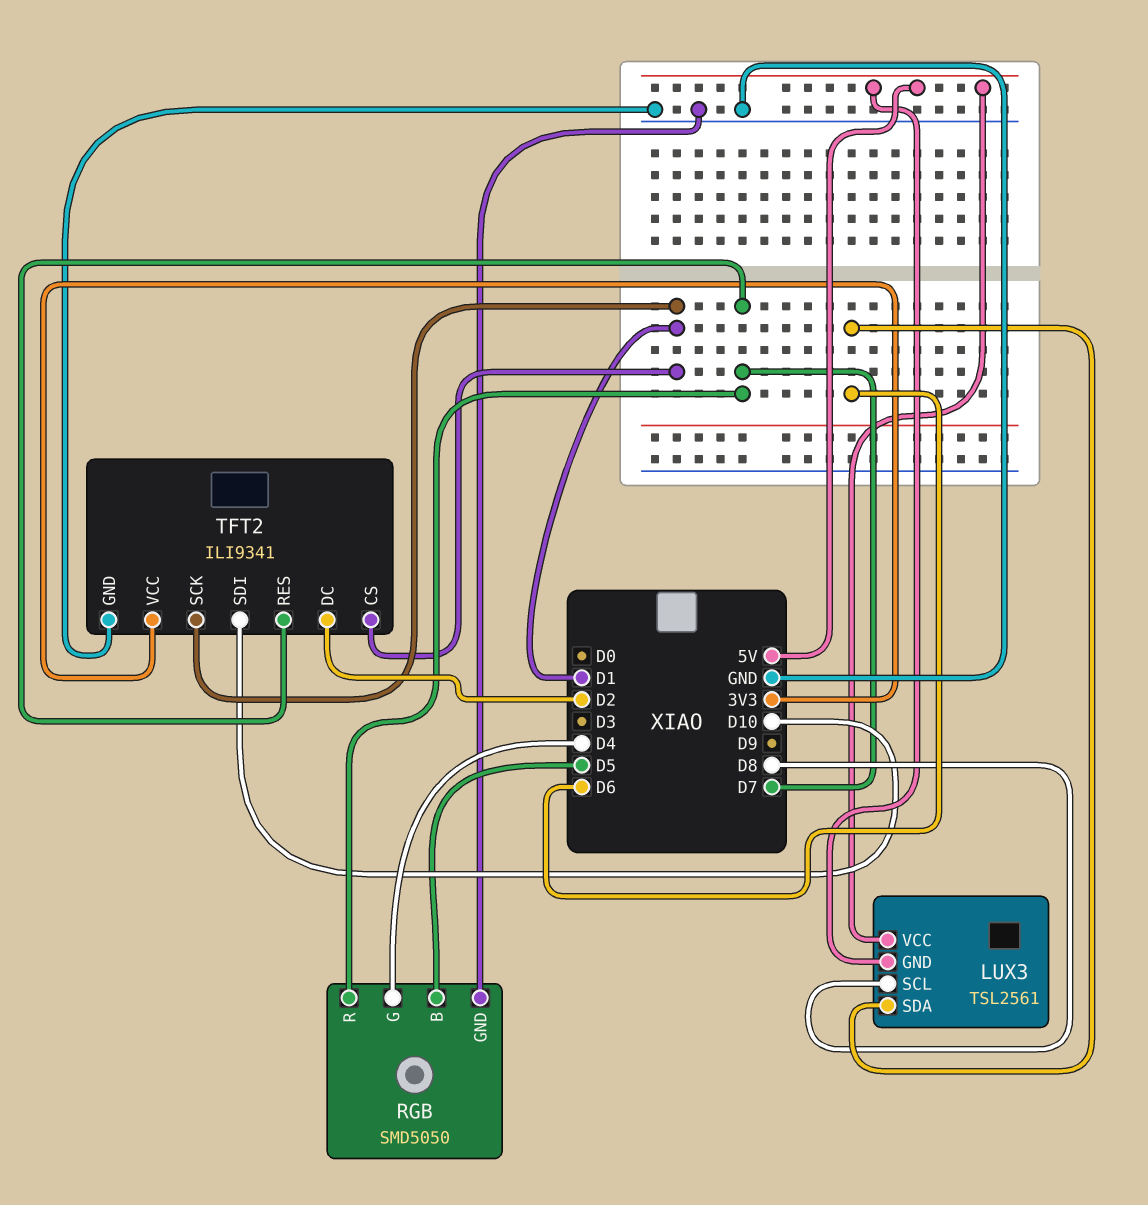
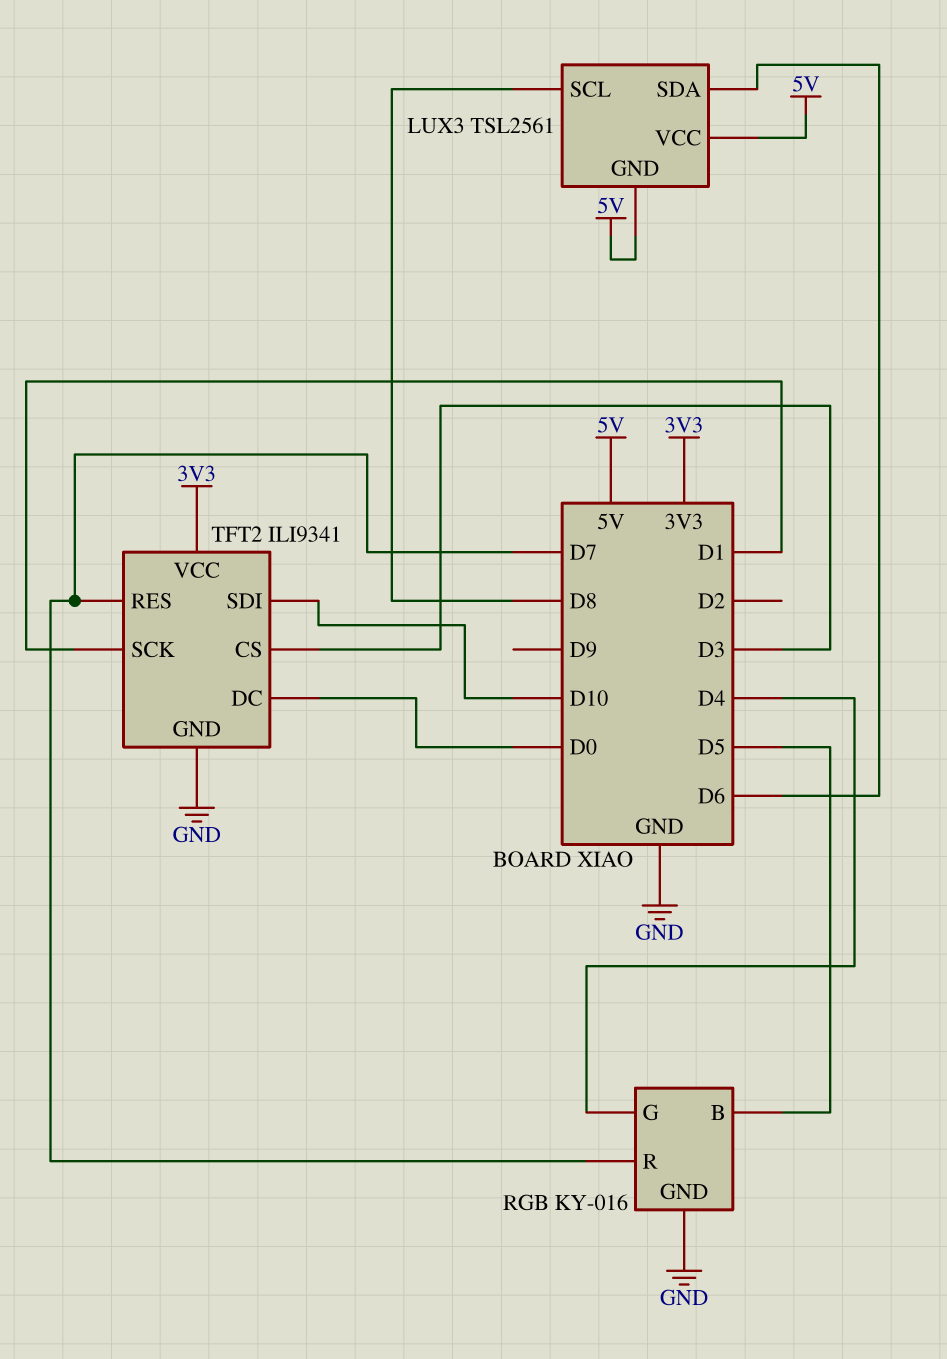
RGB: SMD5050 -> KY-016
TFT2 pin CS: D1 -> D3
TFT2 pin DC: D2 -> D0

